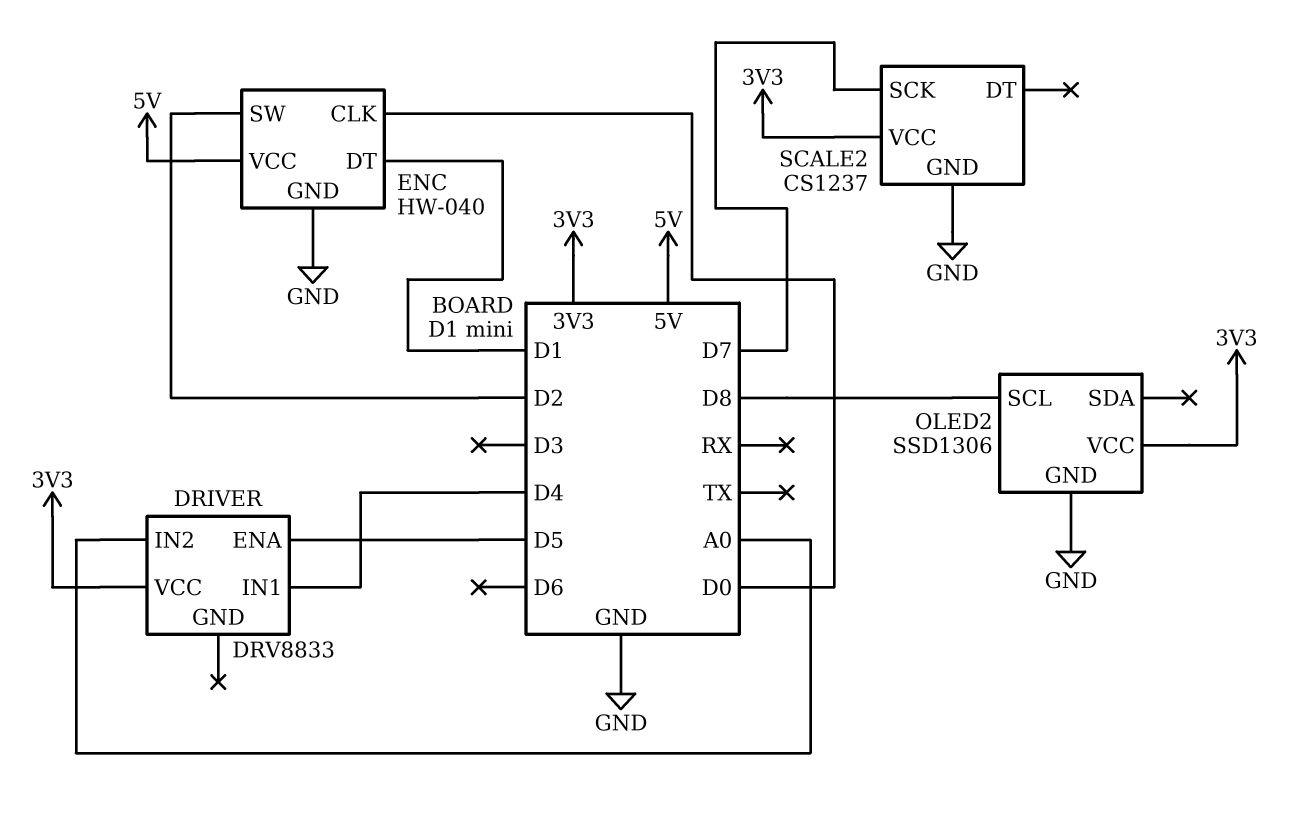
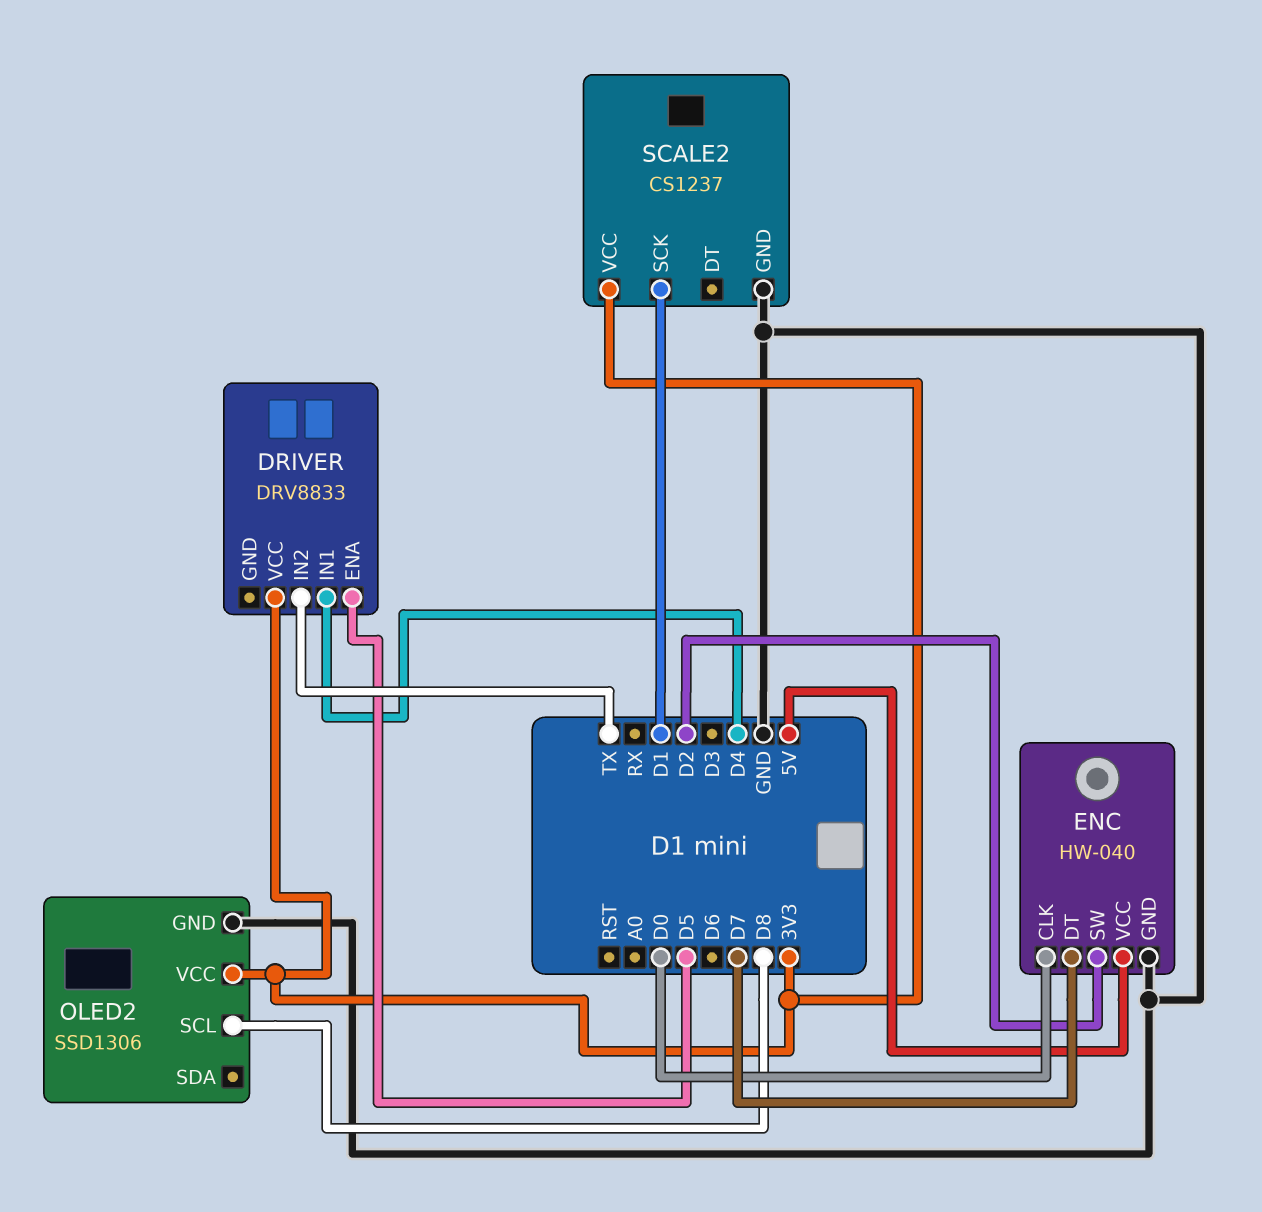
DRIVER pin IN2: A0 -> TX
ENC pin DT: D1 -> D7
SCALE2 pin SCK: D7 -> D1

